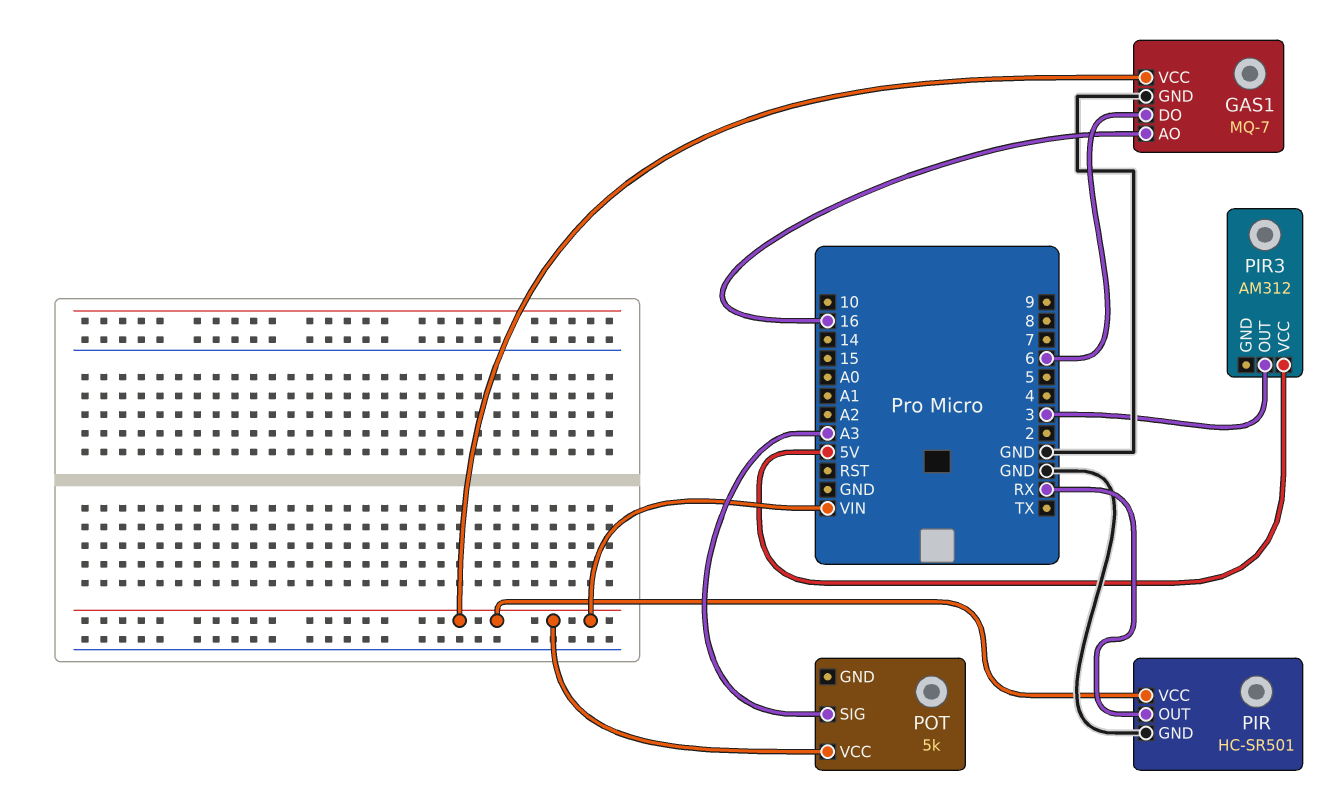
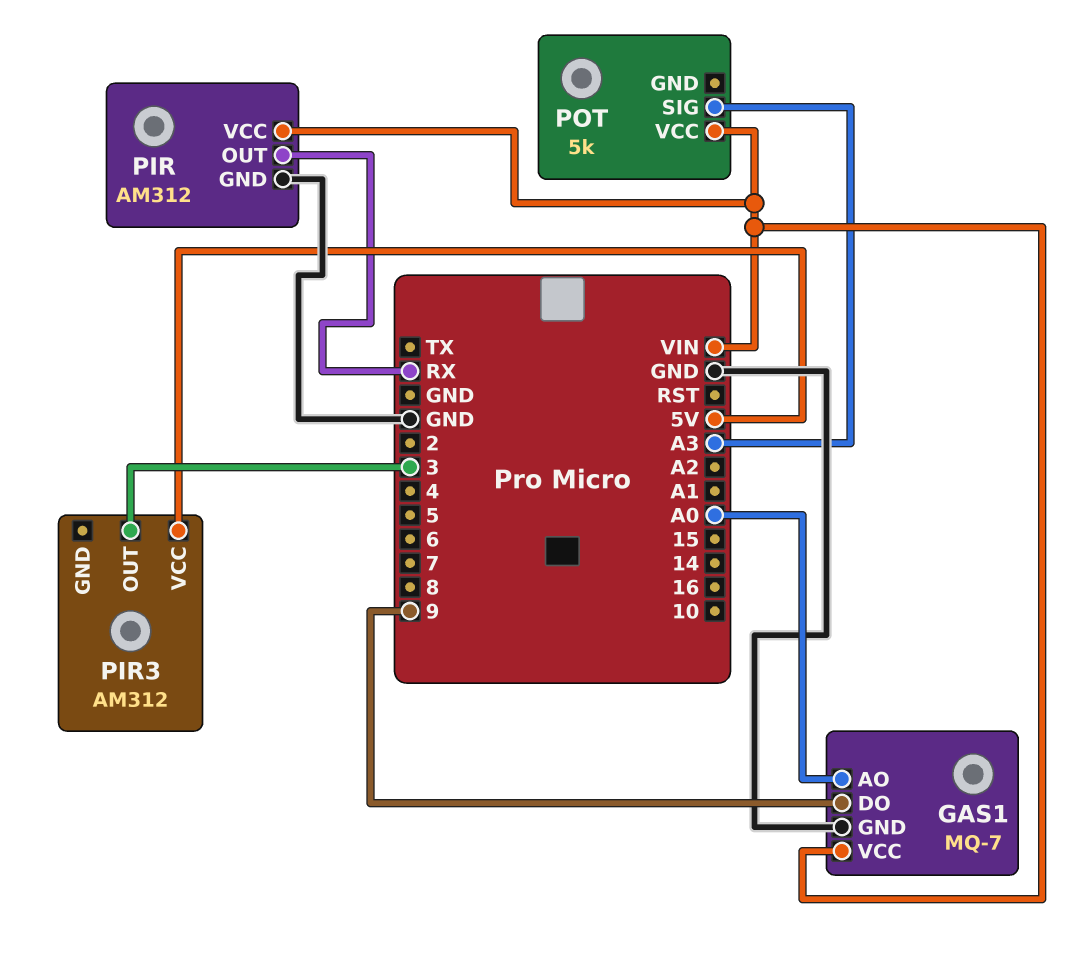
GAS1 pin AO: 16 -> A0
GAS1 pin DO: 6 -> 9
PIR: HC-SR501 -> AM312

